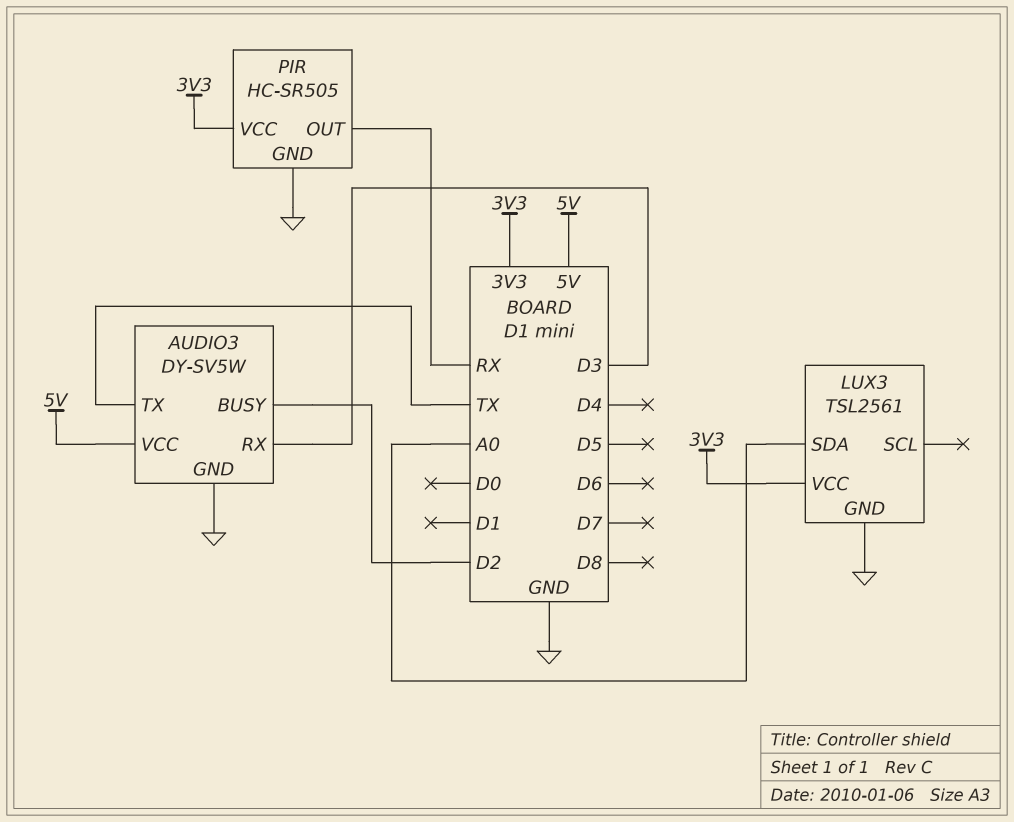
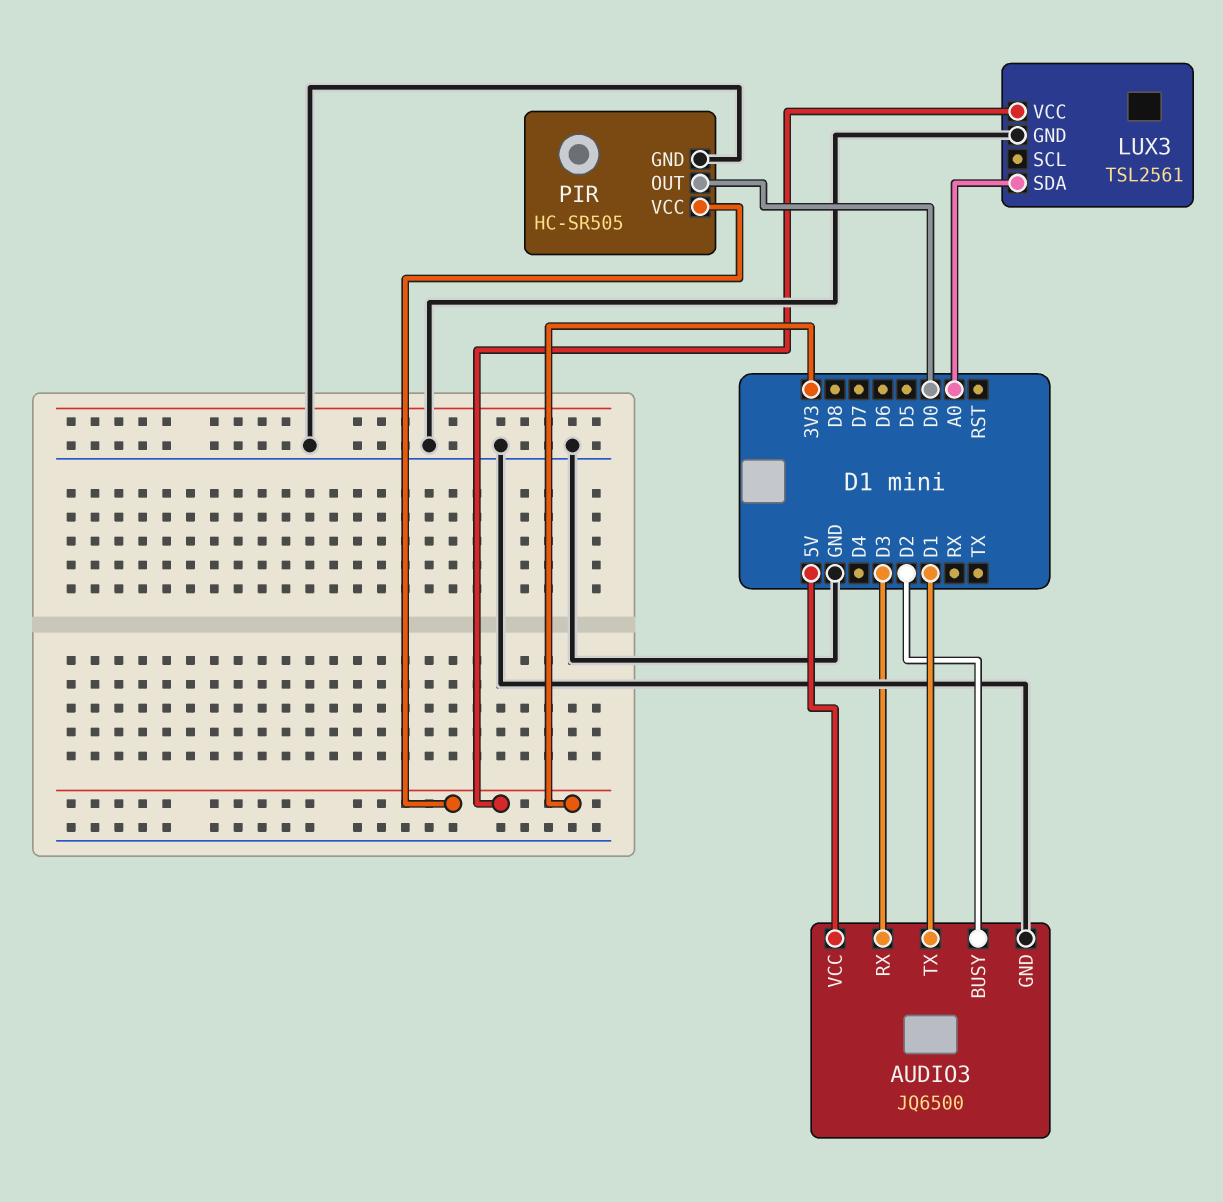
AUDIO3: DY-SV5W -> JQ6500
AUDIO3 pin TX: TX -> D1
PIR pin OUT: RX -> D0

